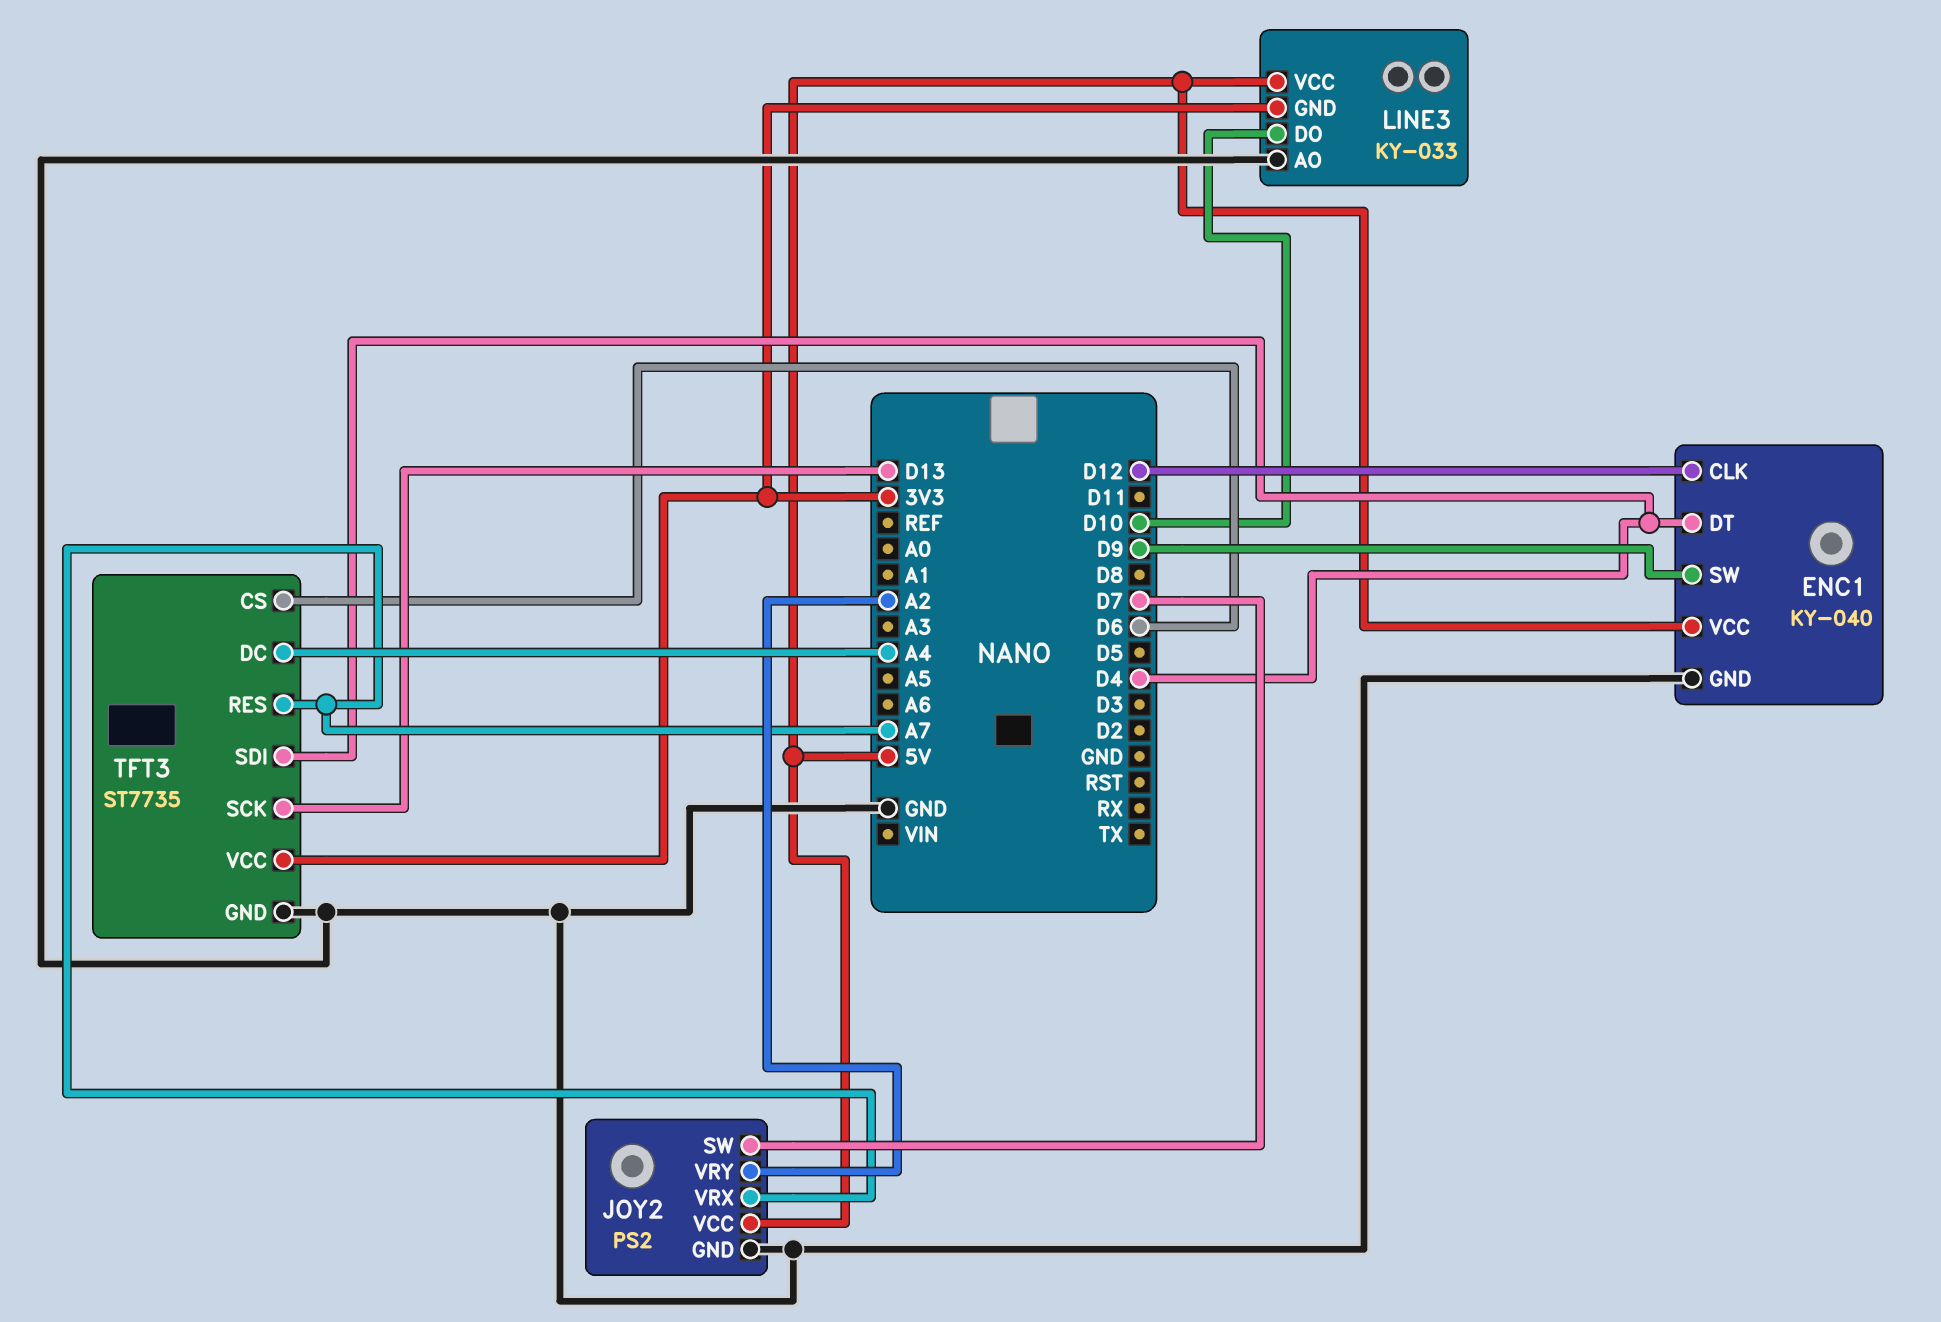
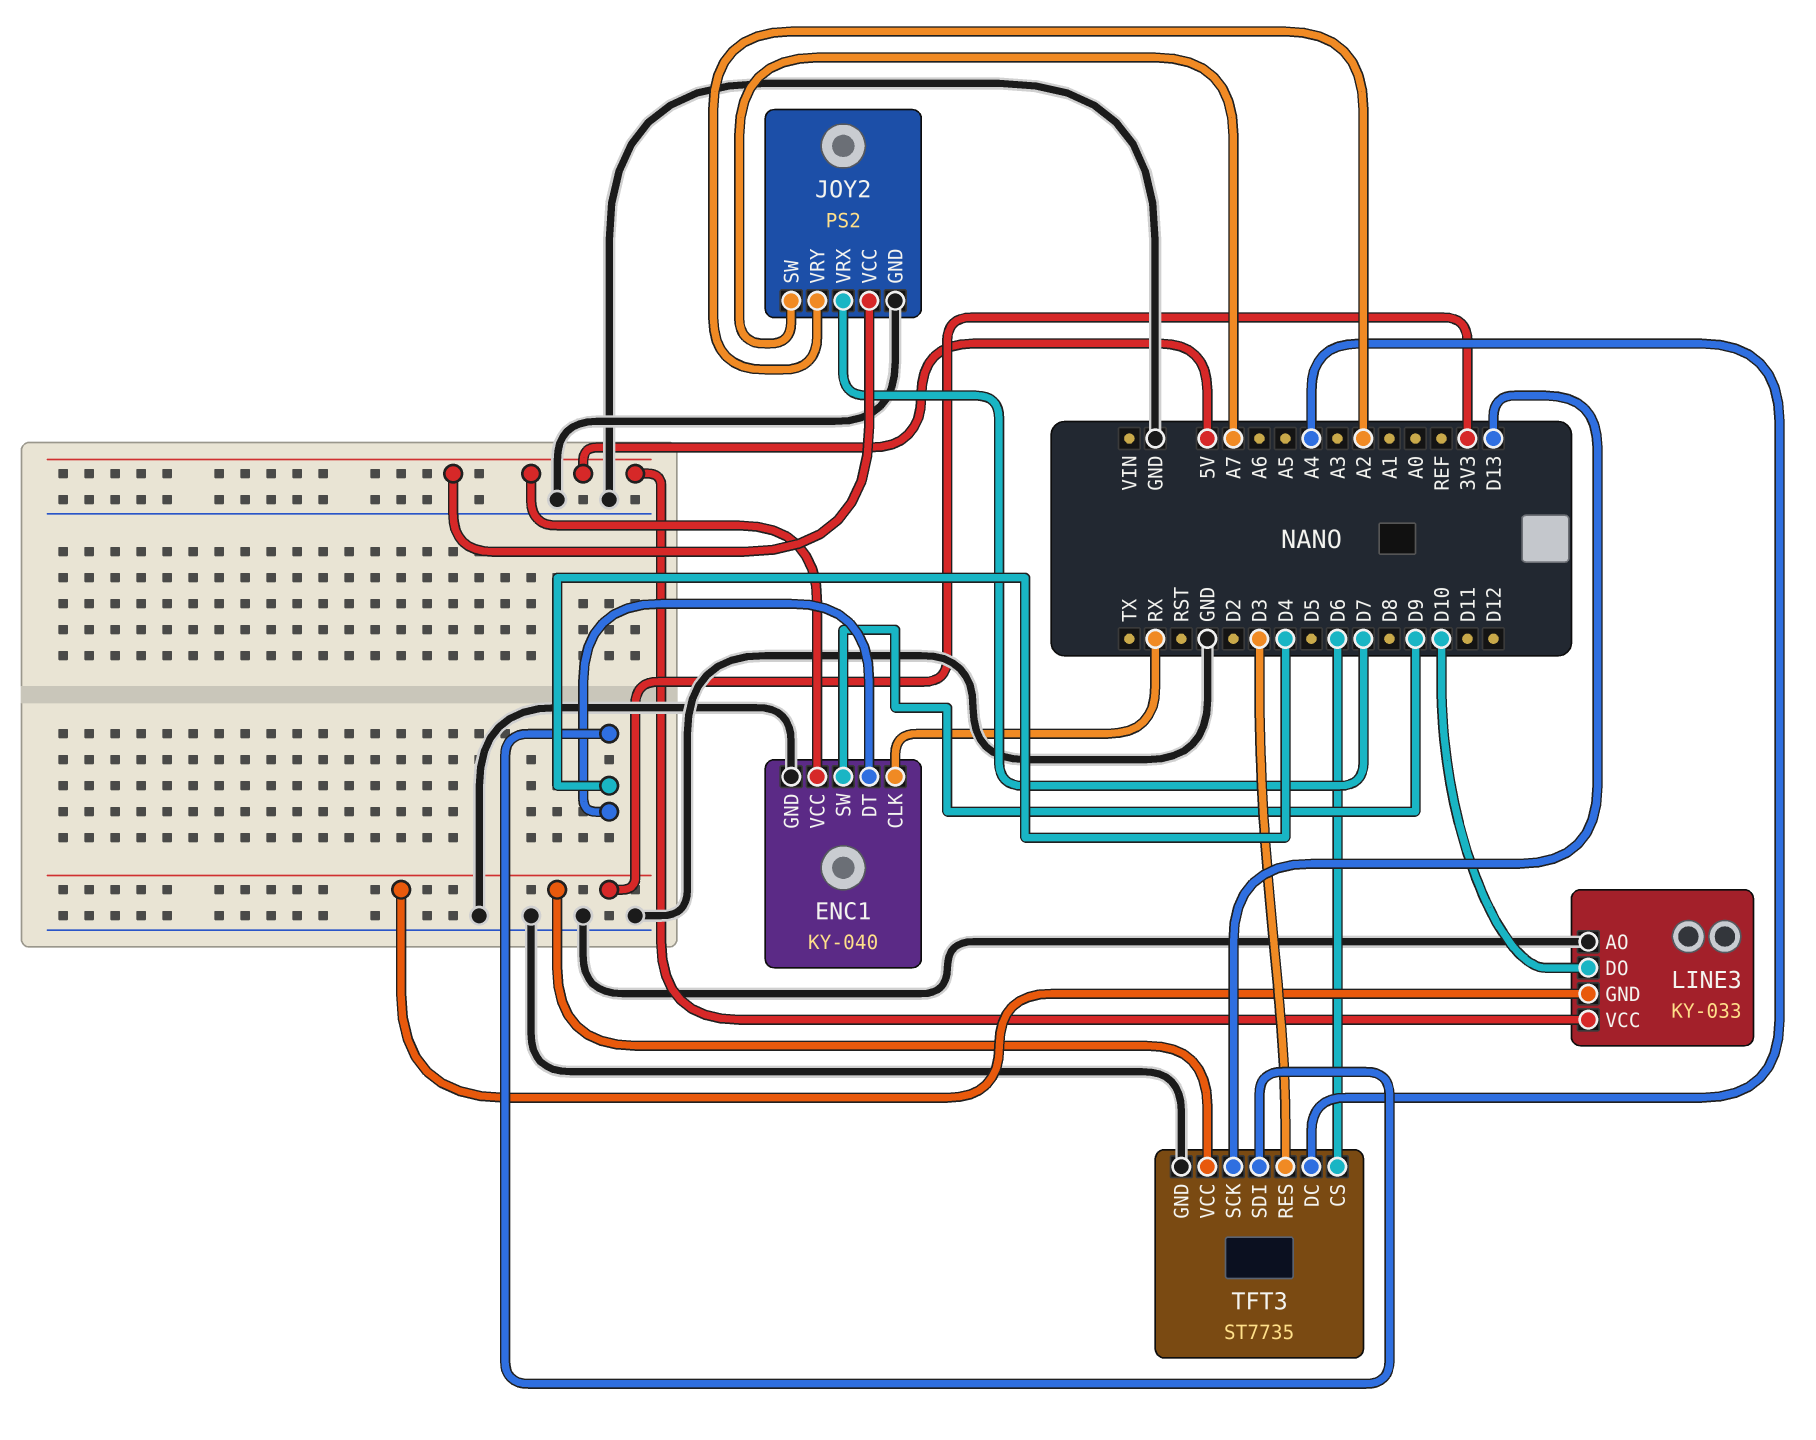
ENC1 pin CLK: D12 -> RX
JOY2 pin SW: D7 -> A7
JOY2 pin VRX: A7 -> D7
TFT3 pin RES: A7 -> D3

